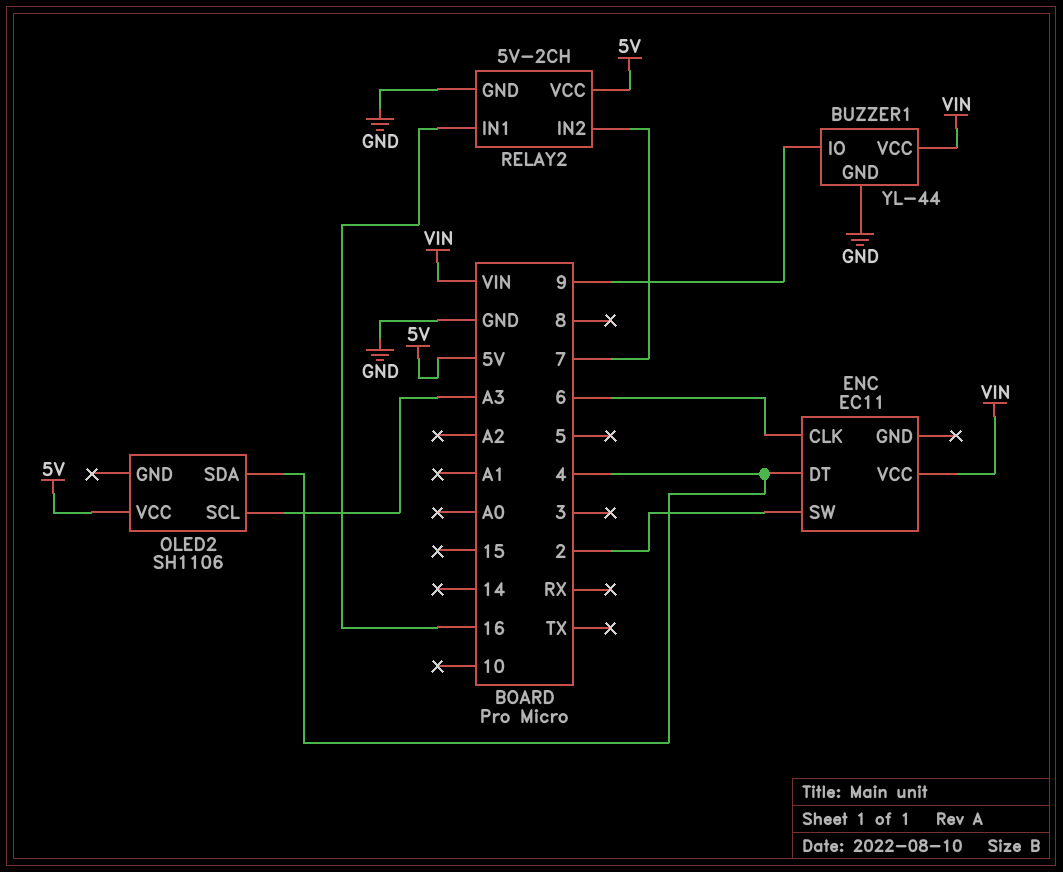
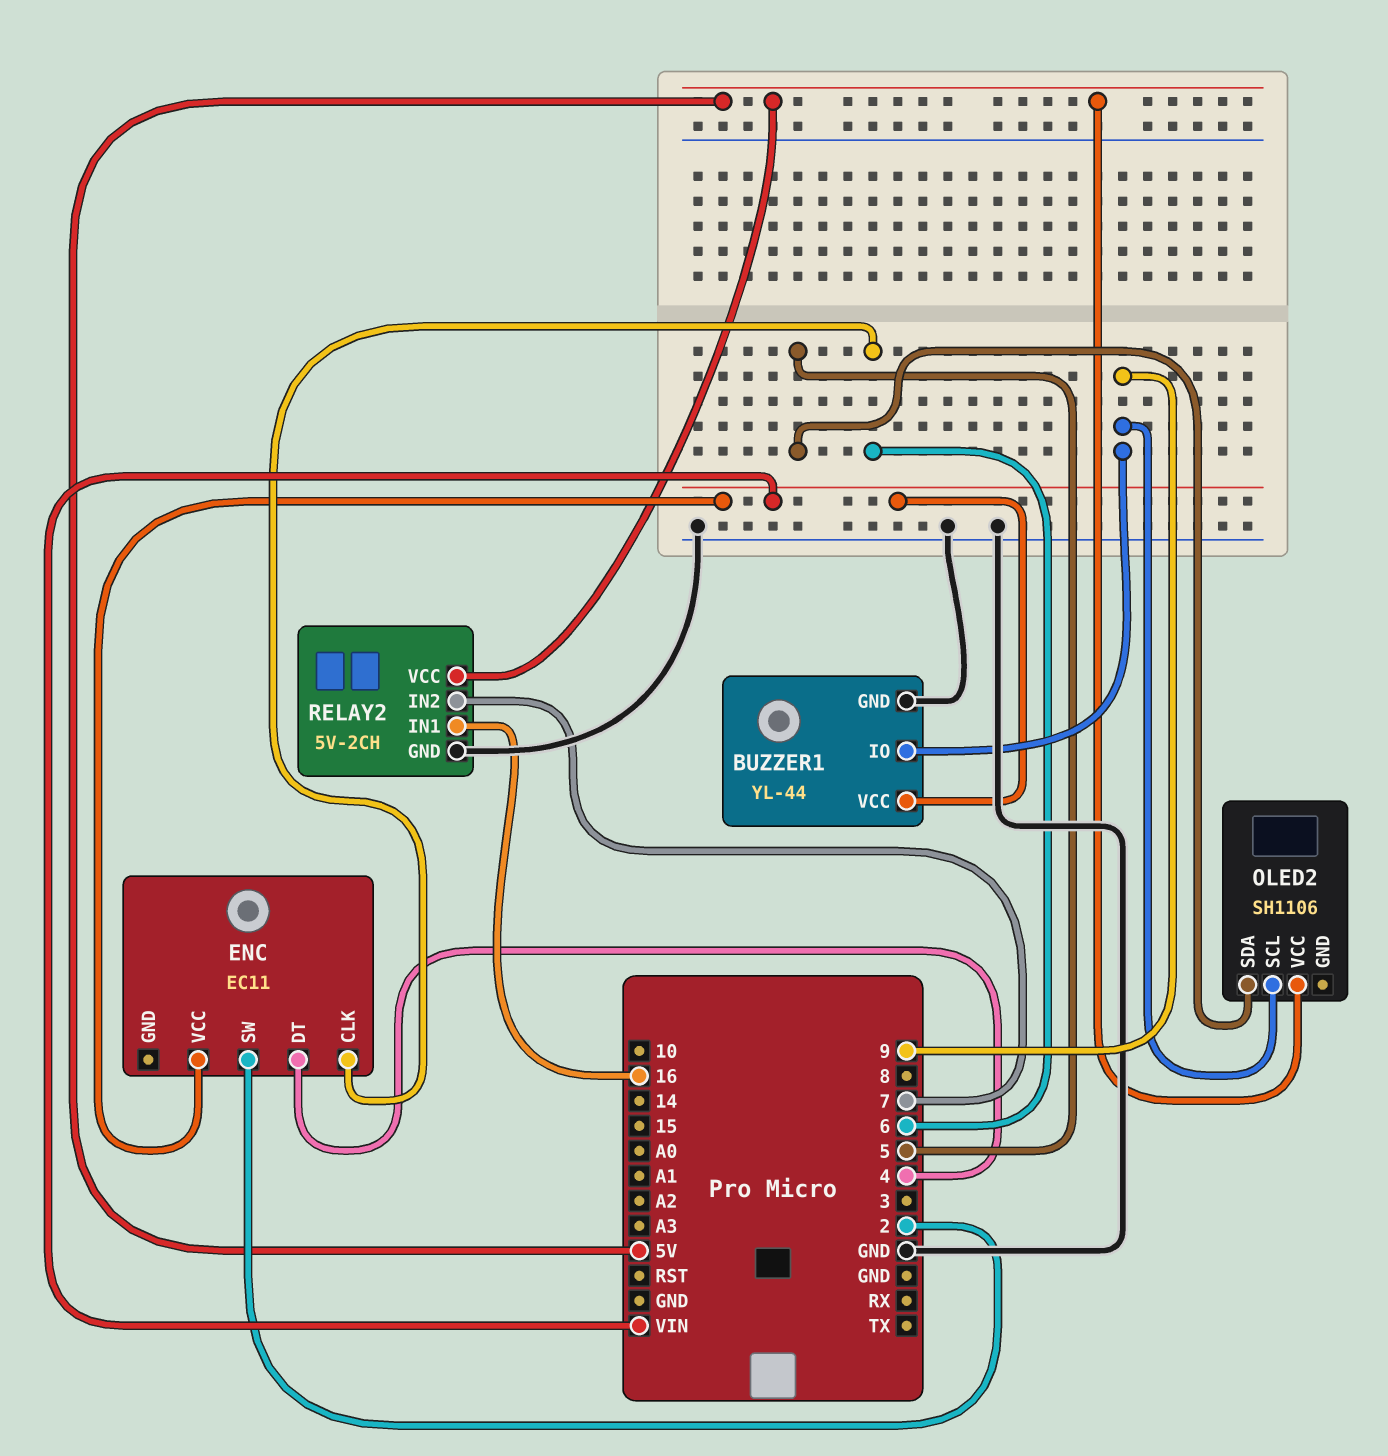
OLED2 pin SCL: A3 -> 9
OLED2 pin SDA: 4 -> 5

